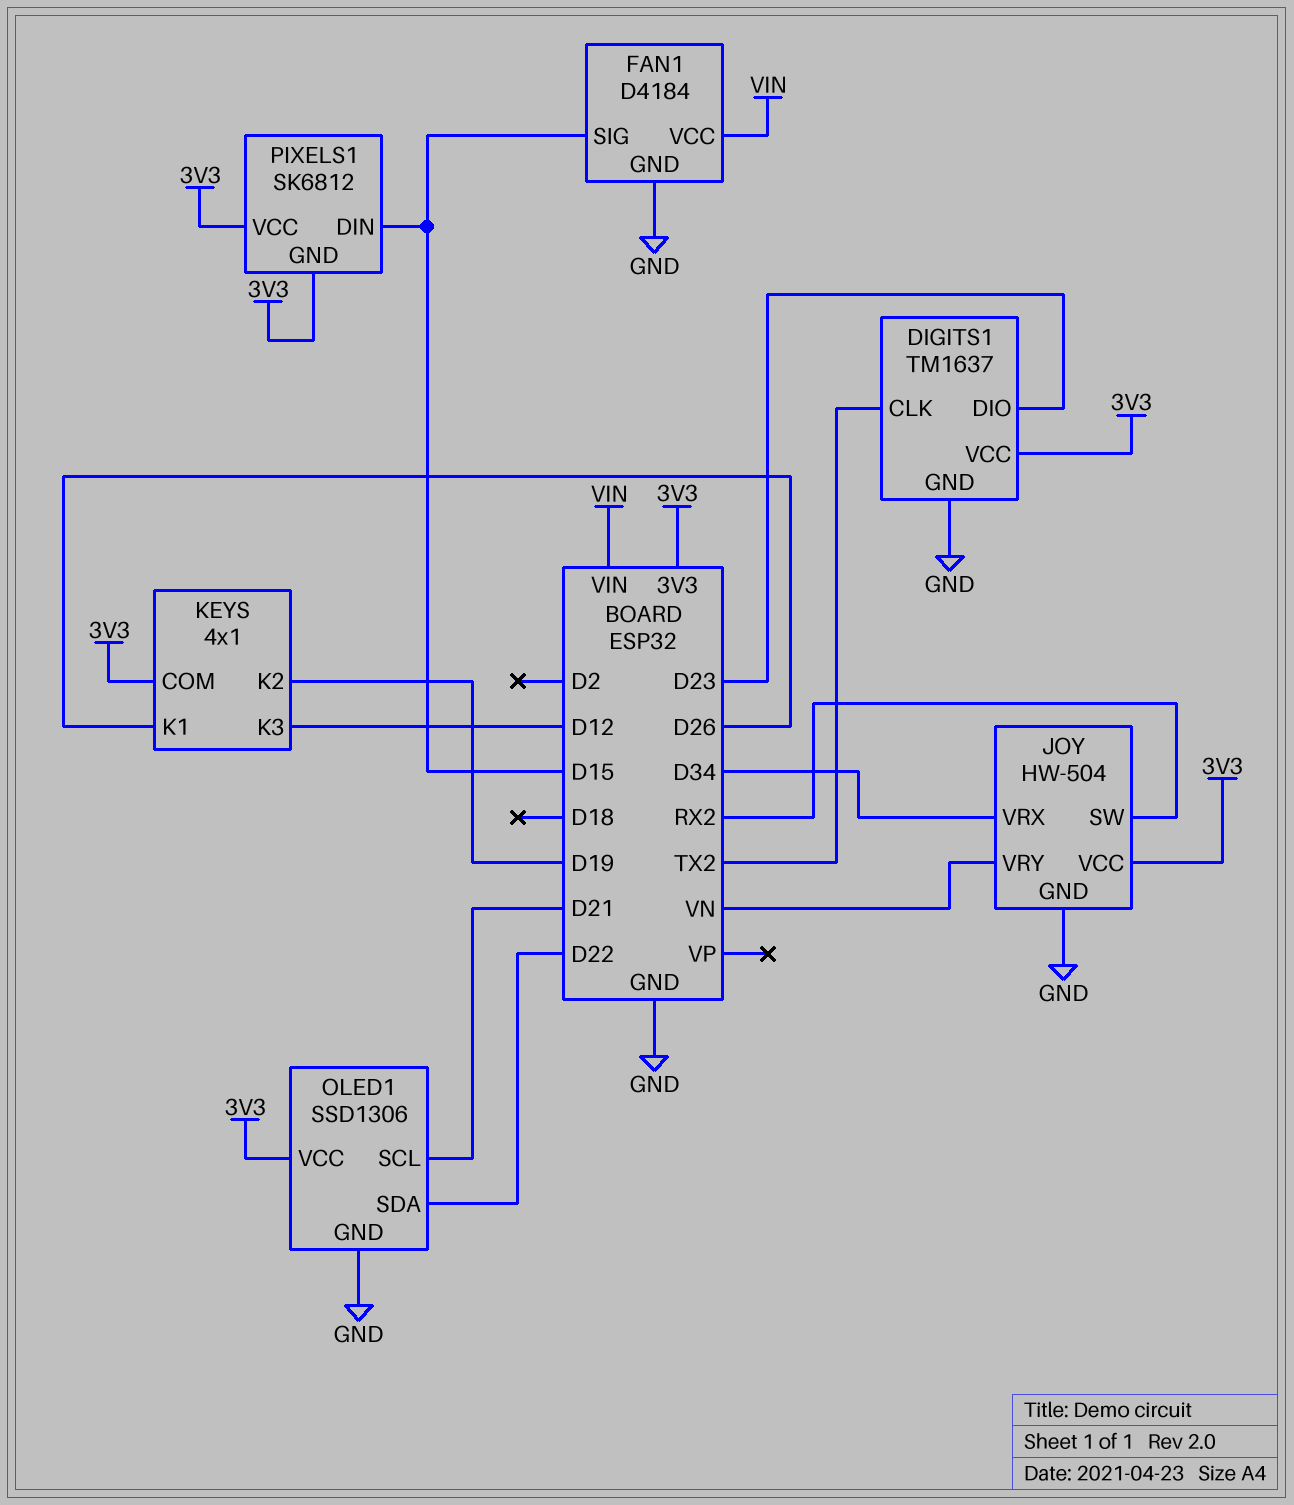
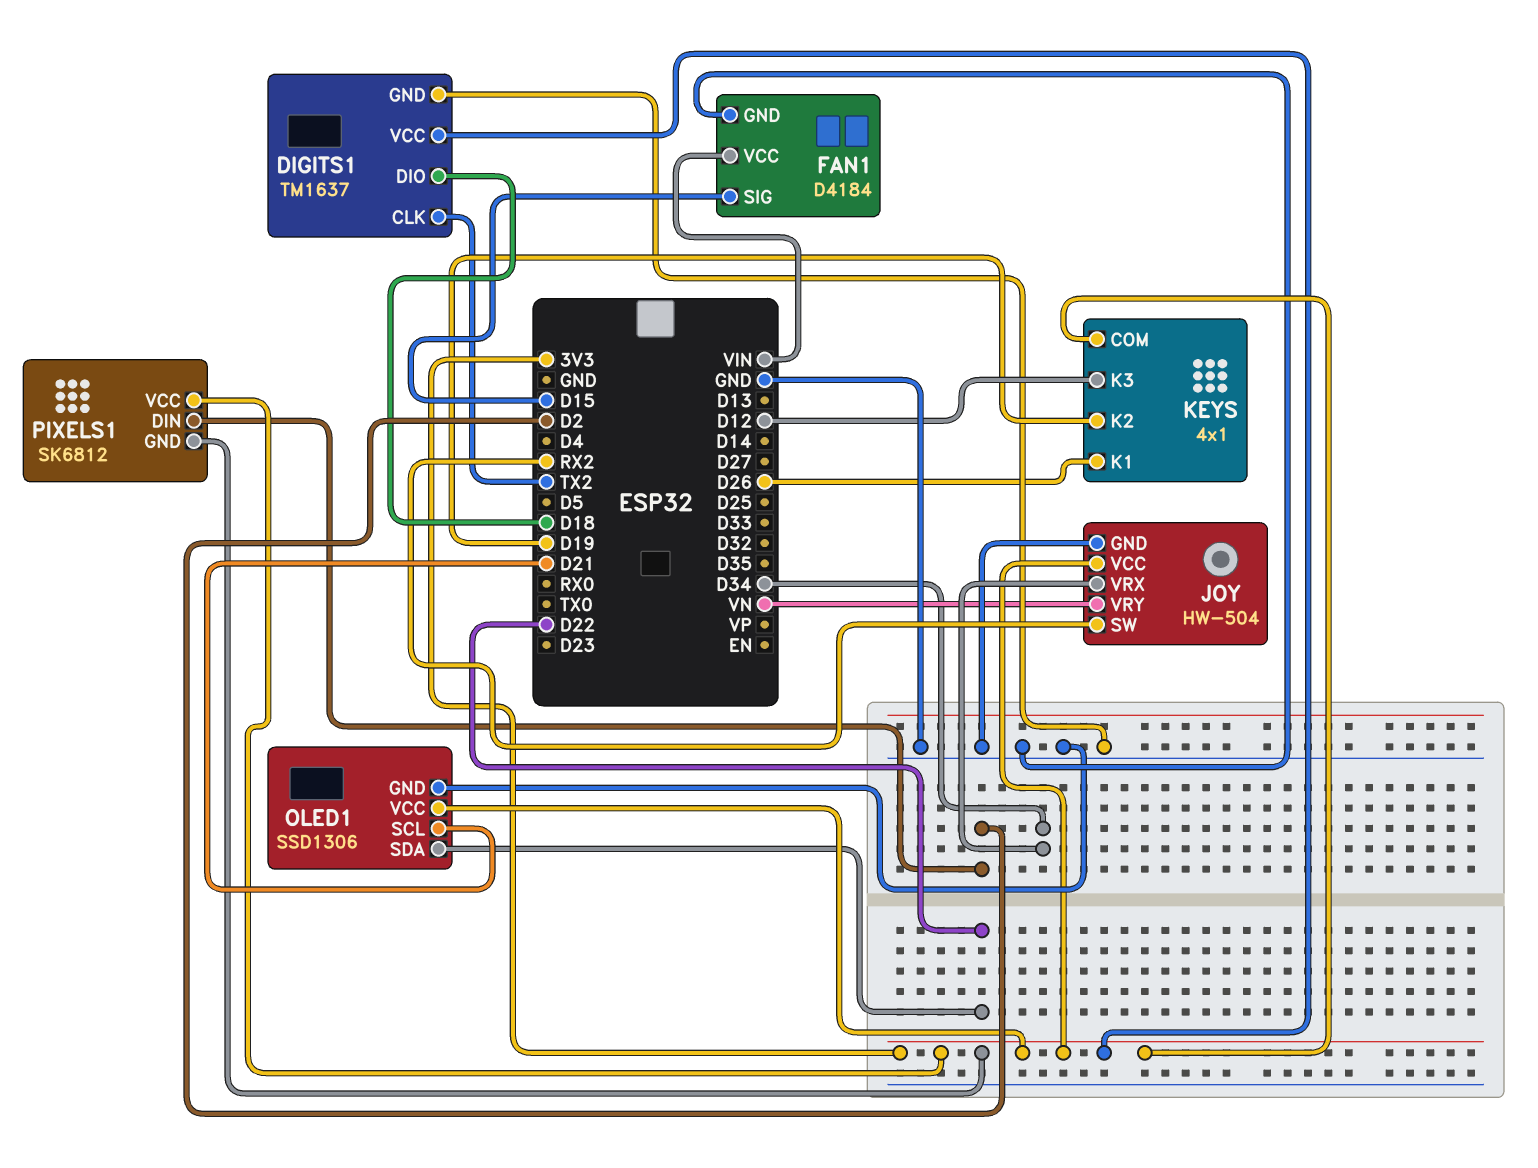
DIGITS1 pin DIO: D23 -> D18
PIXELS1 pin DIN: D15 -> D2

